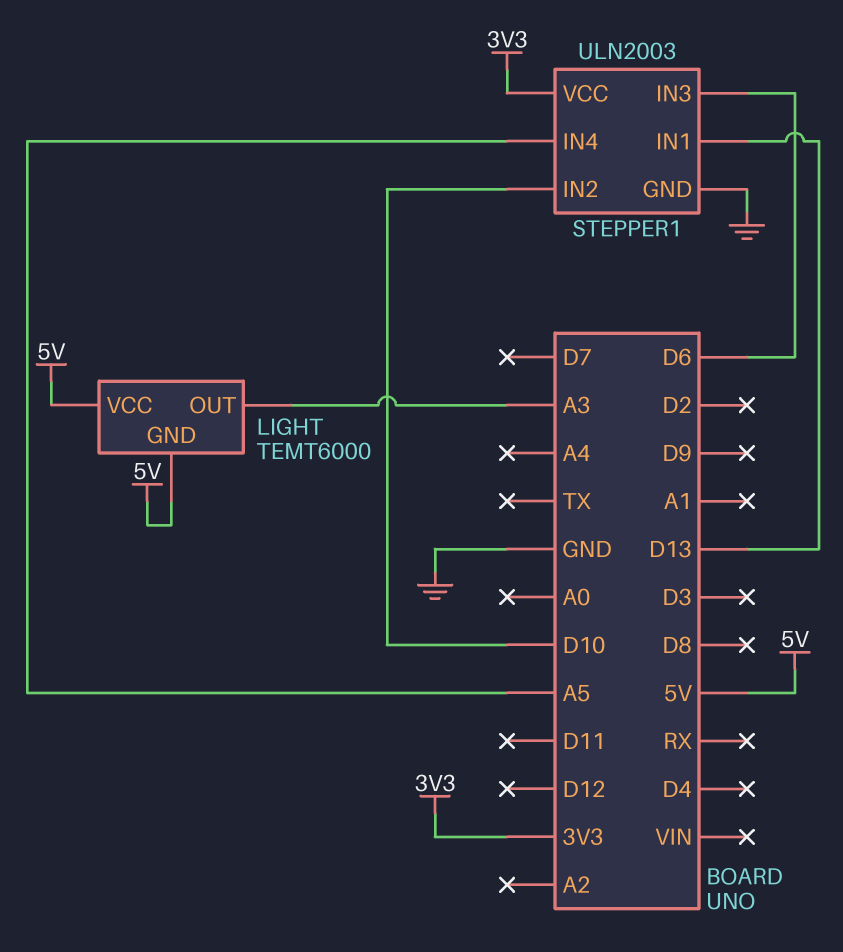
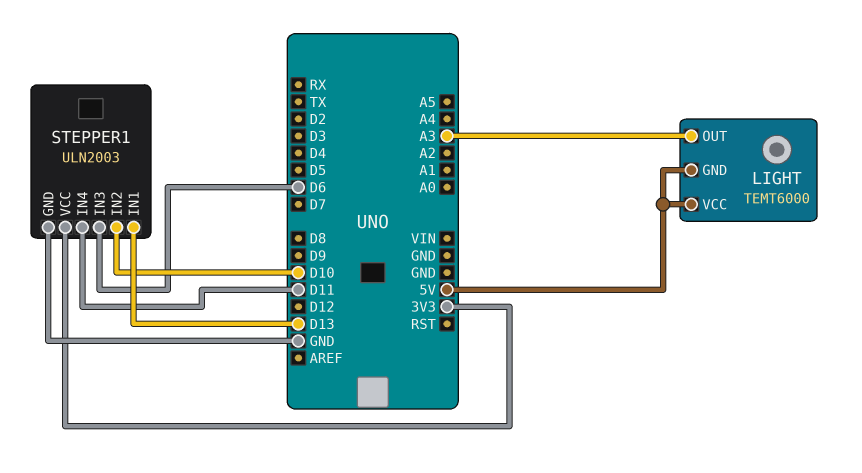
STEPPER1 pin IN4: A5 -> D11

